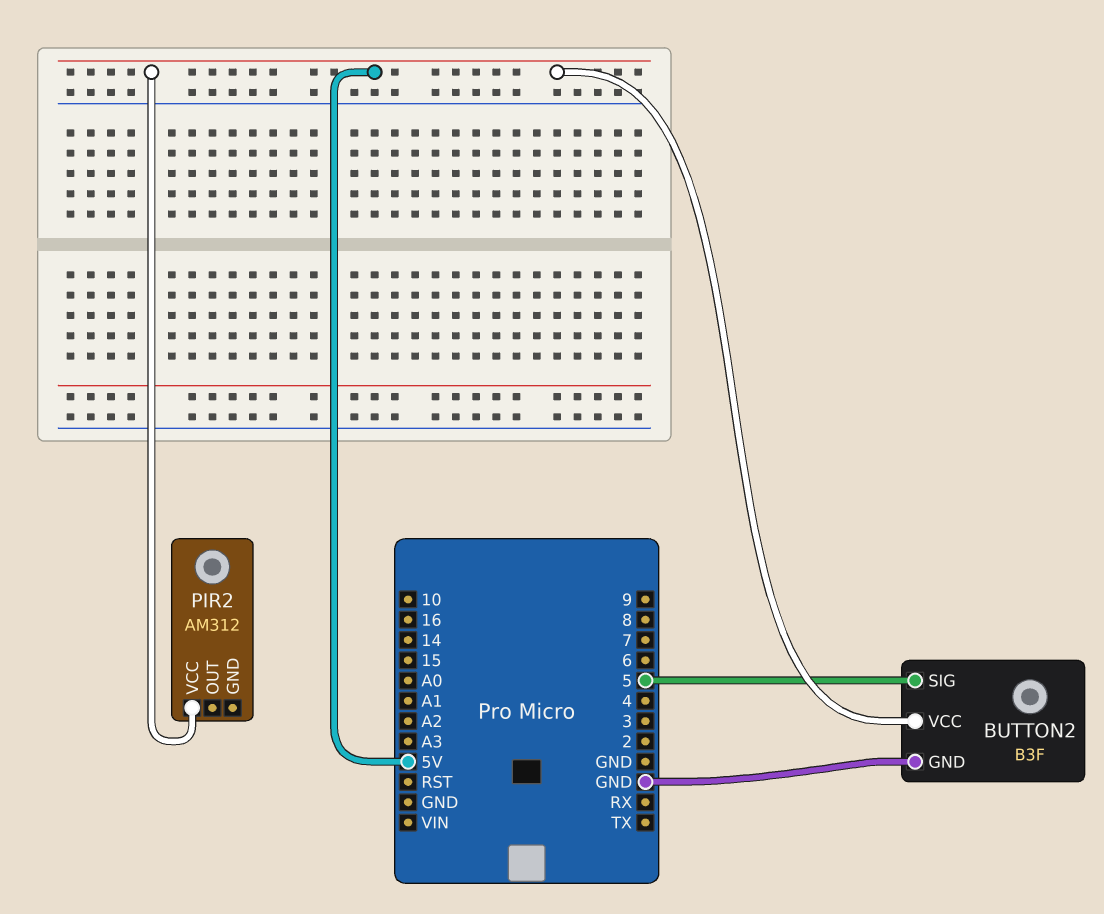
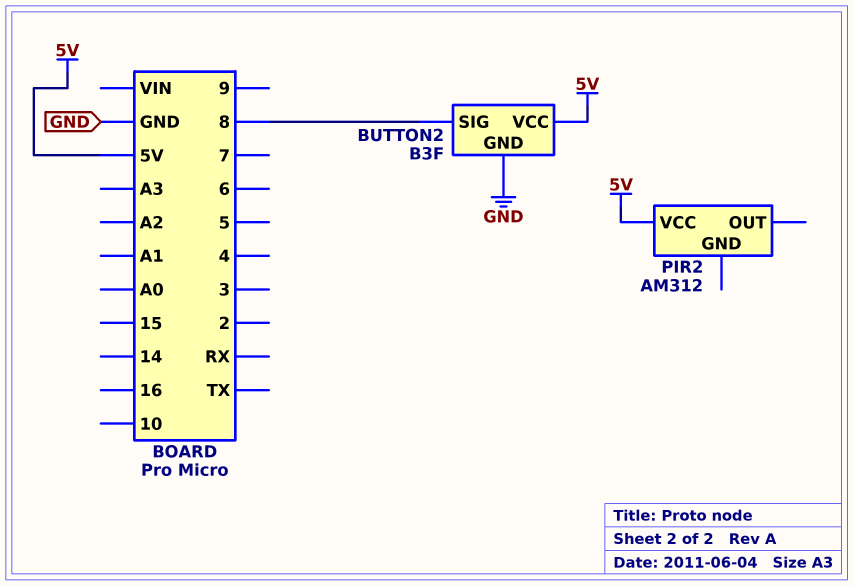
BUTTON2 pin SIG: 5 -> 8

